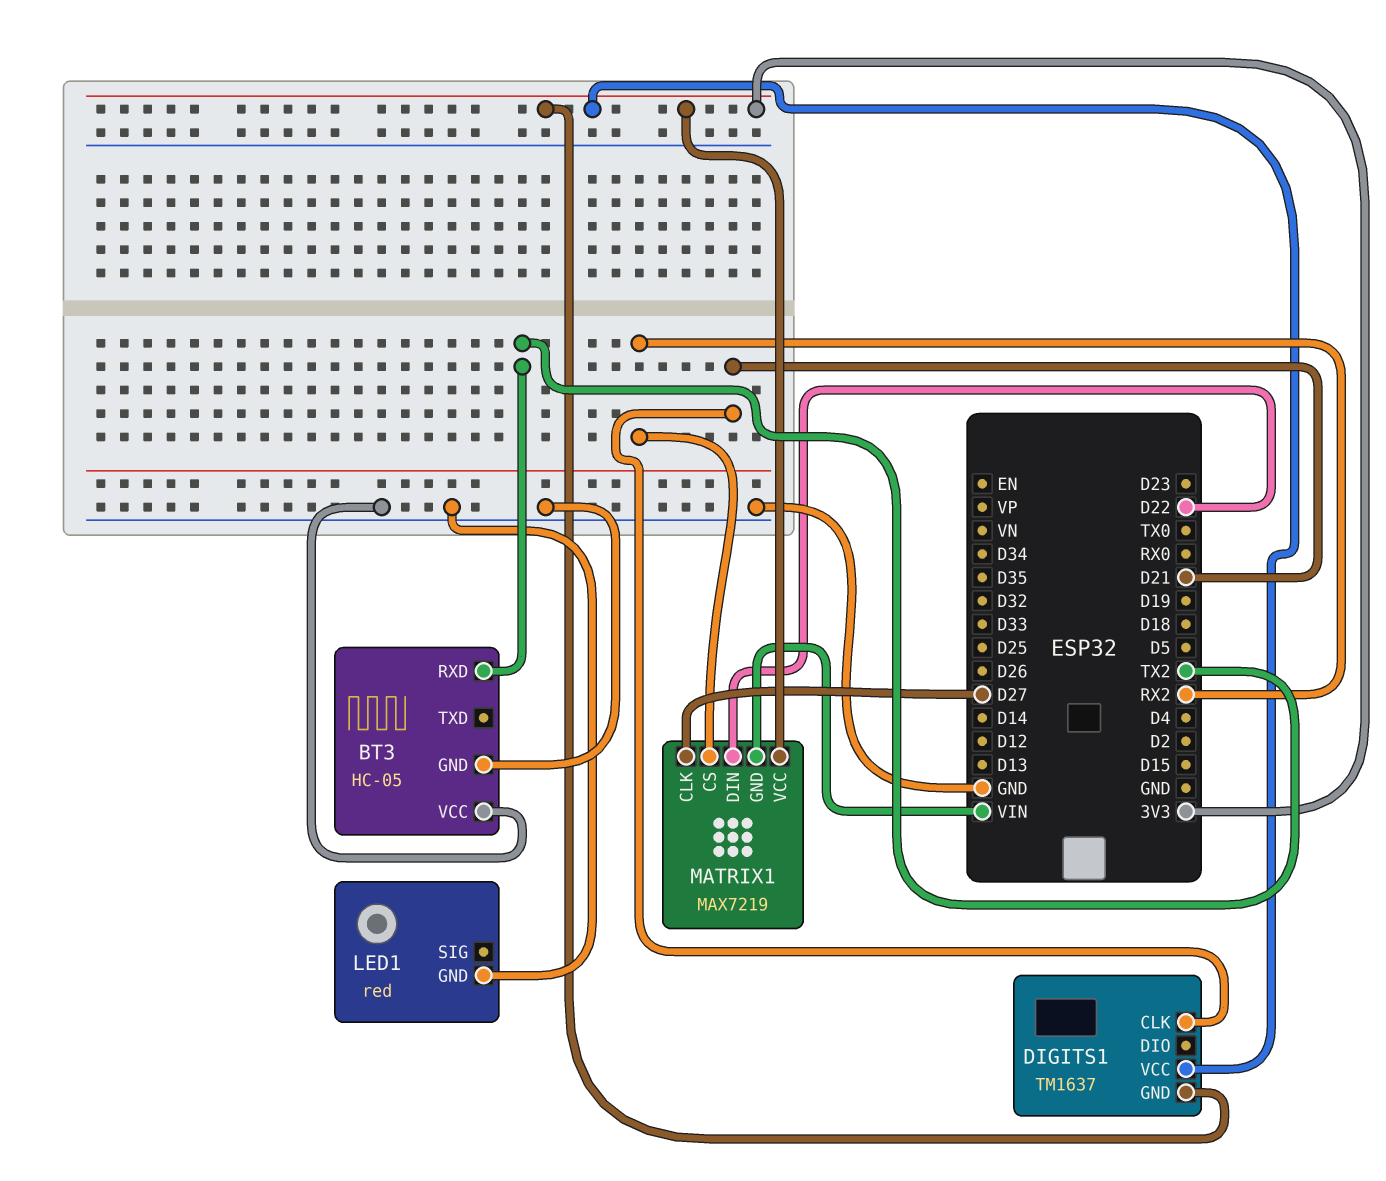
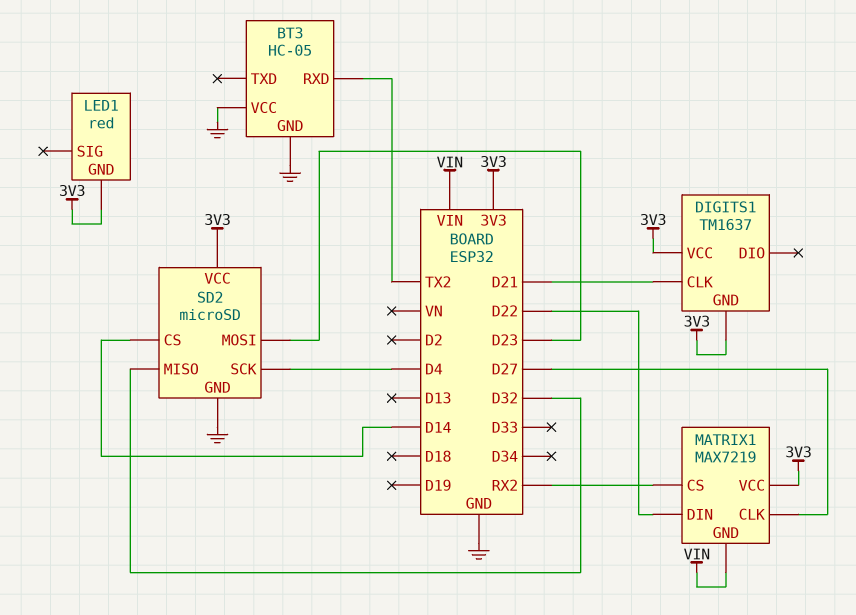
LED1 pin GND: GND -> 3V3
SD2: none -> microSD
SD2 pin CS: none -> D14
SD2 pin GND: none -> GND
SD2 pin MISO: none -> D32
SD2 pin MOSI: none -> D23
SD2 pin SCK: none -> D4
SD2 pin VCC: none -> 3V3

